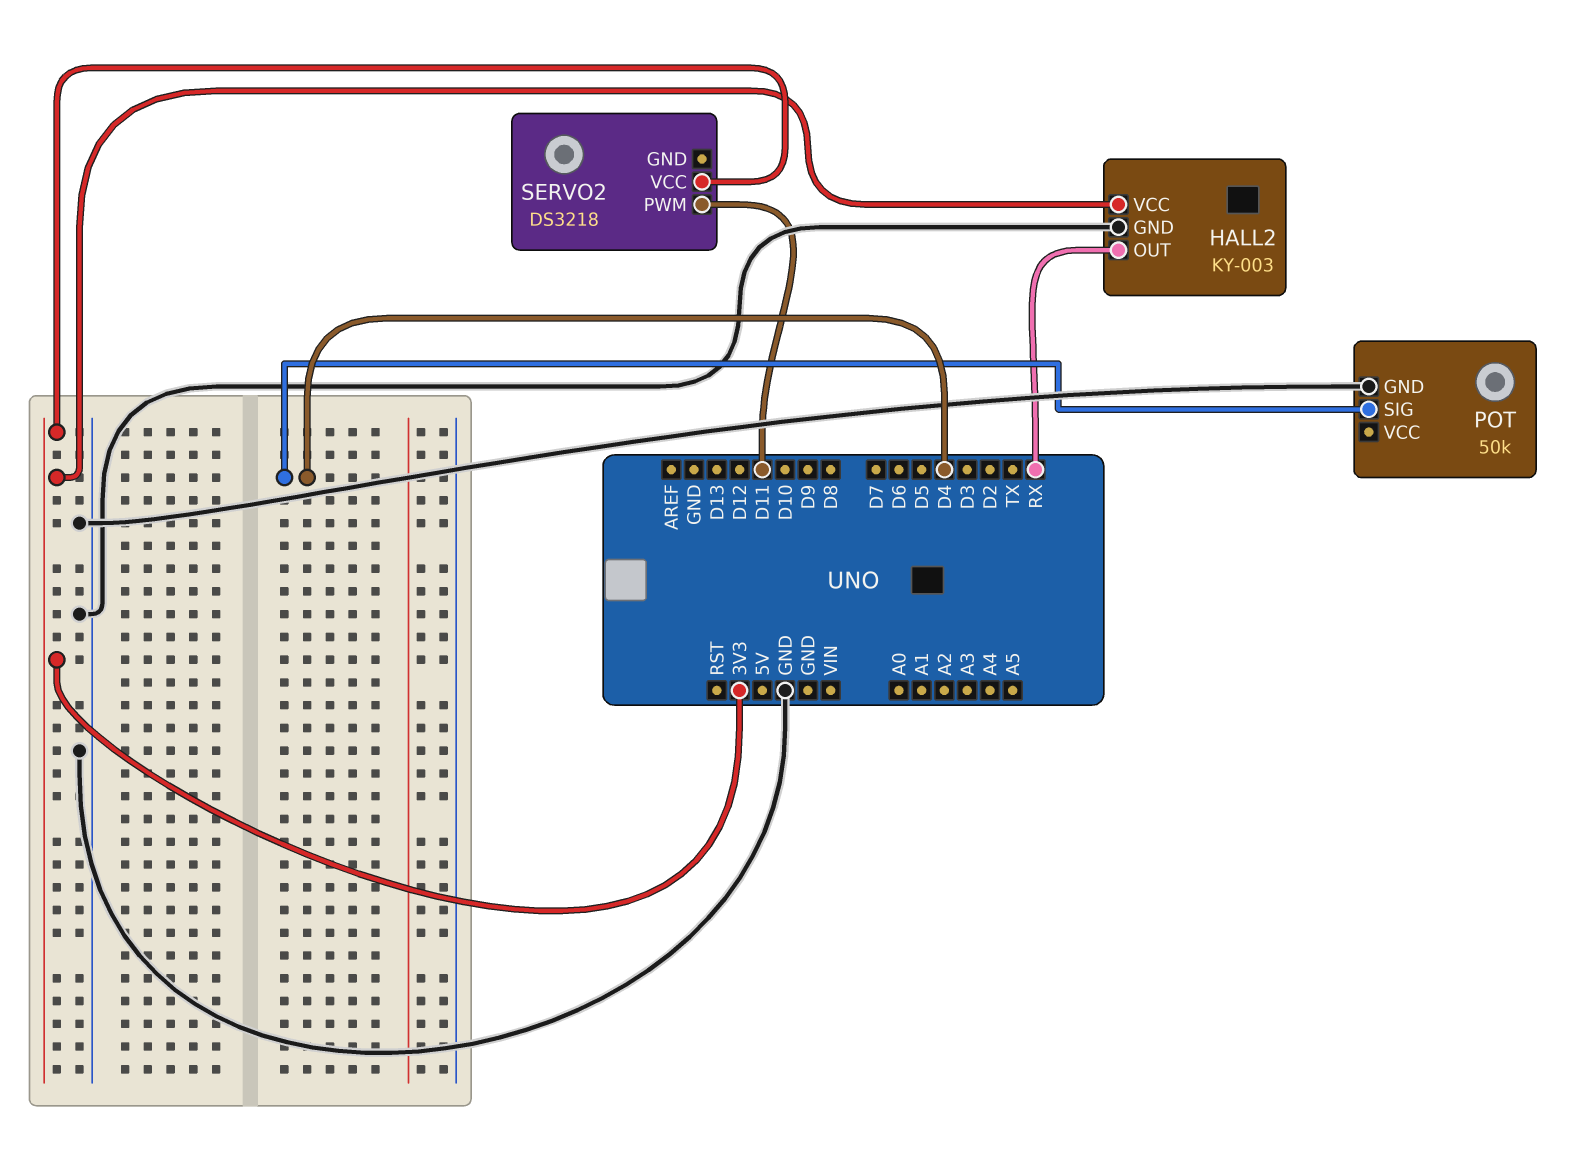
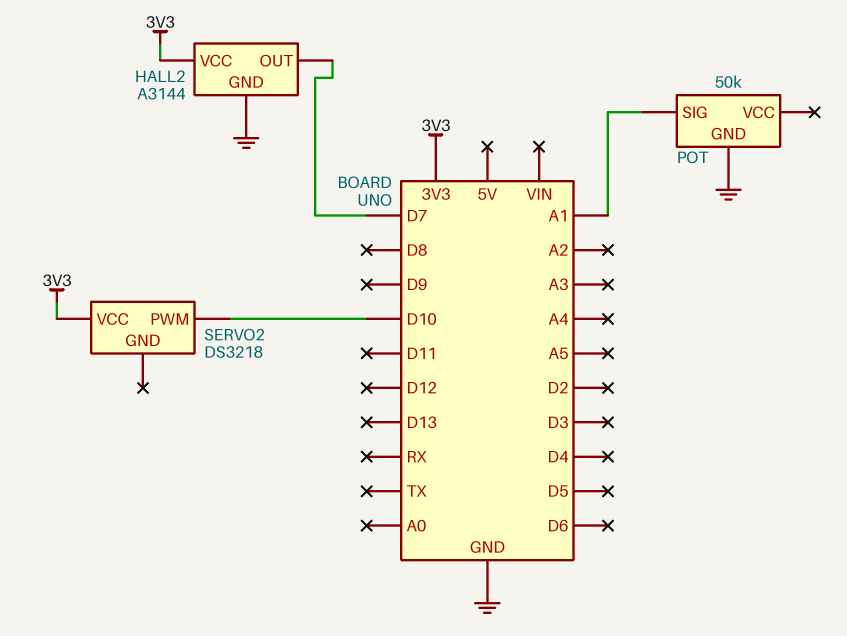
HALL2: KY-003 -> A3144
HALL2 pin OUT: RX -> D7
POT pin SIG: D4 -> A1
SERVO2 pin PWM: D11 -> D10

